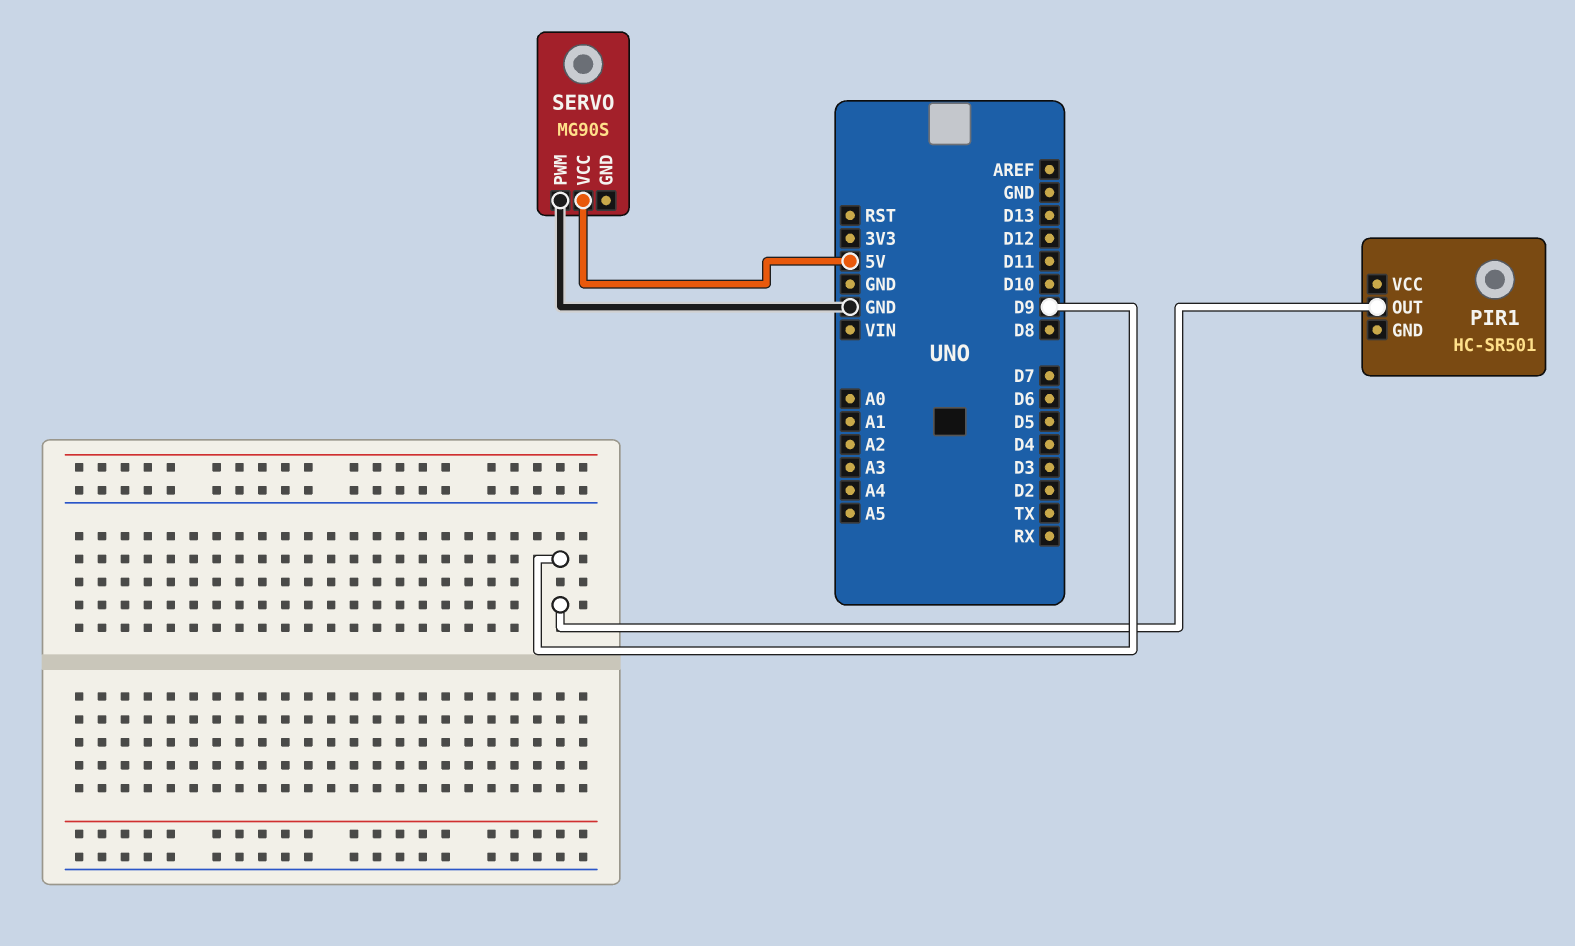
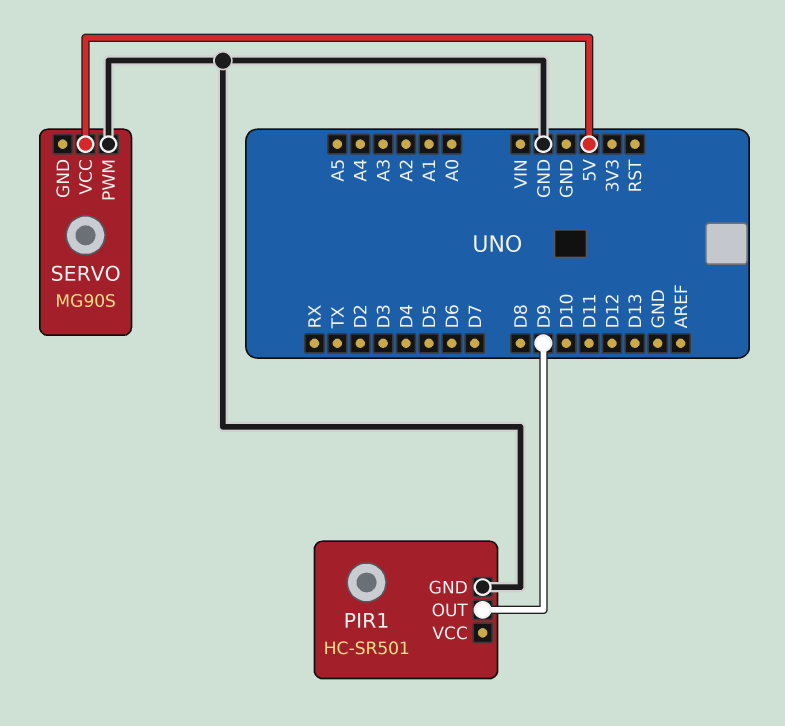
PIR1 pin GND: none -> GND

